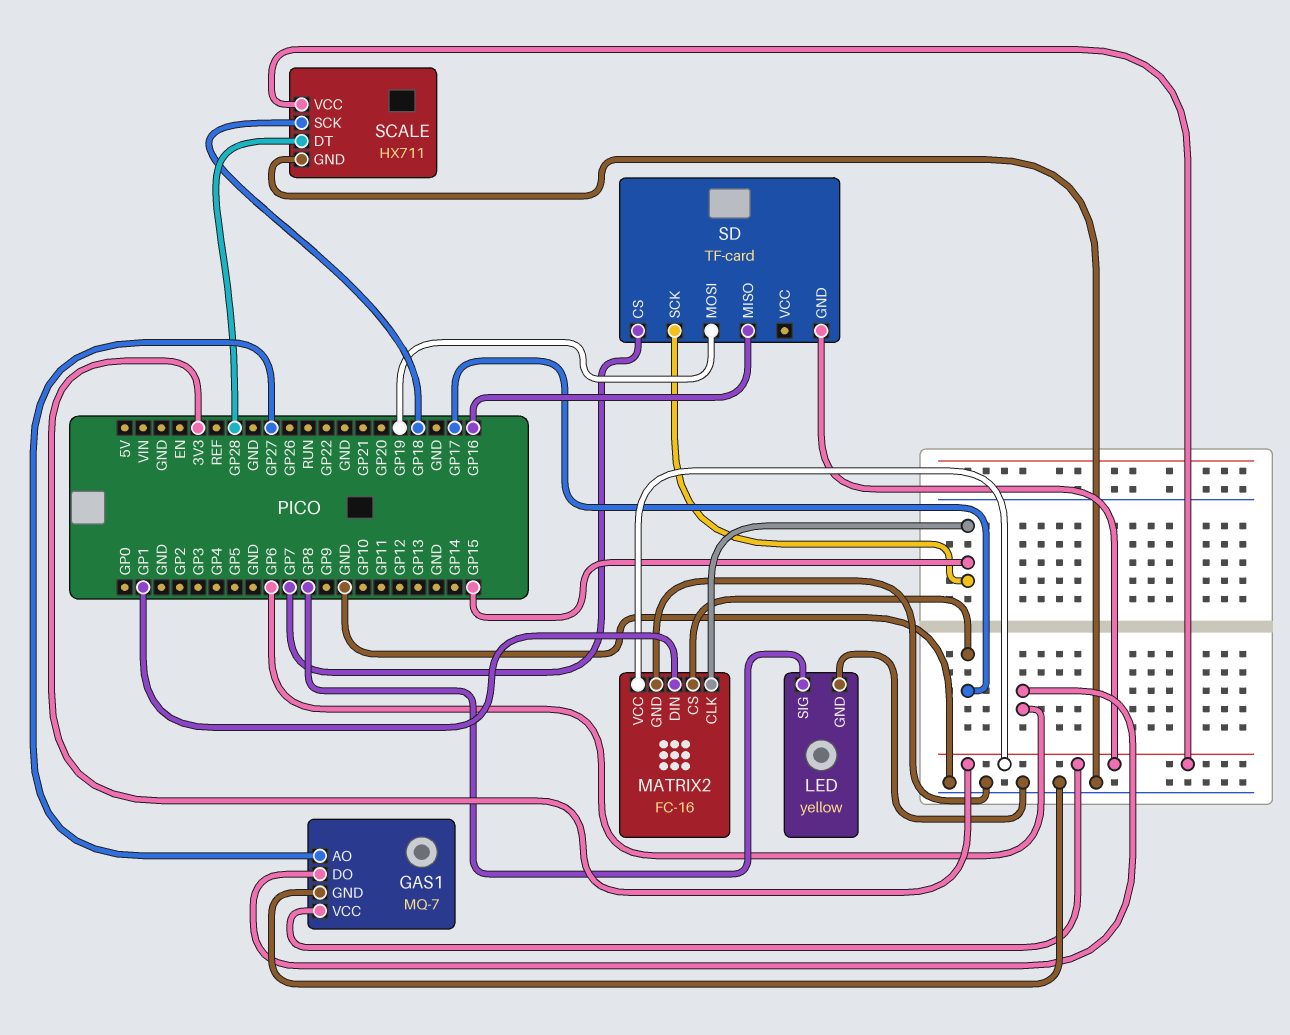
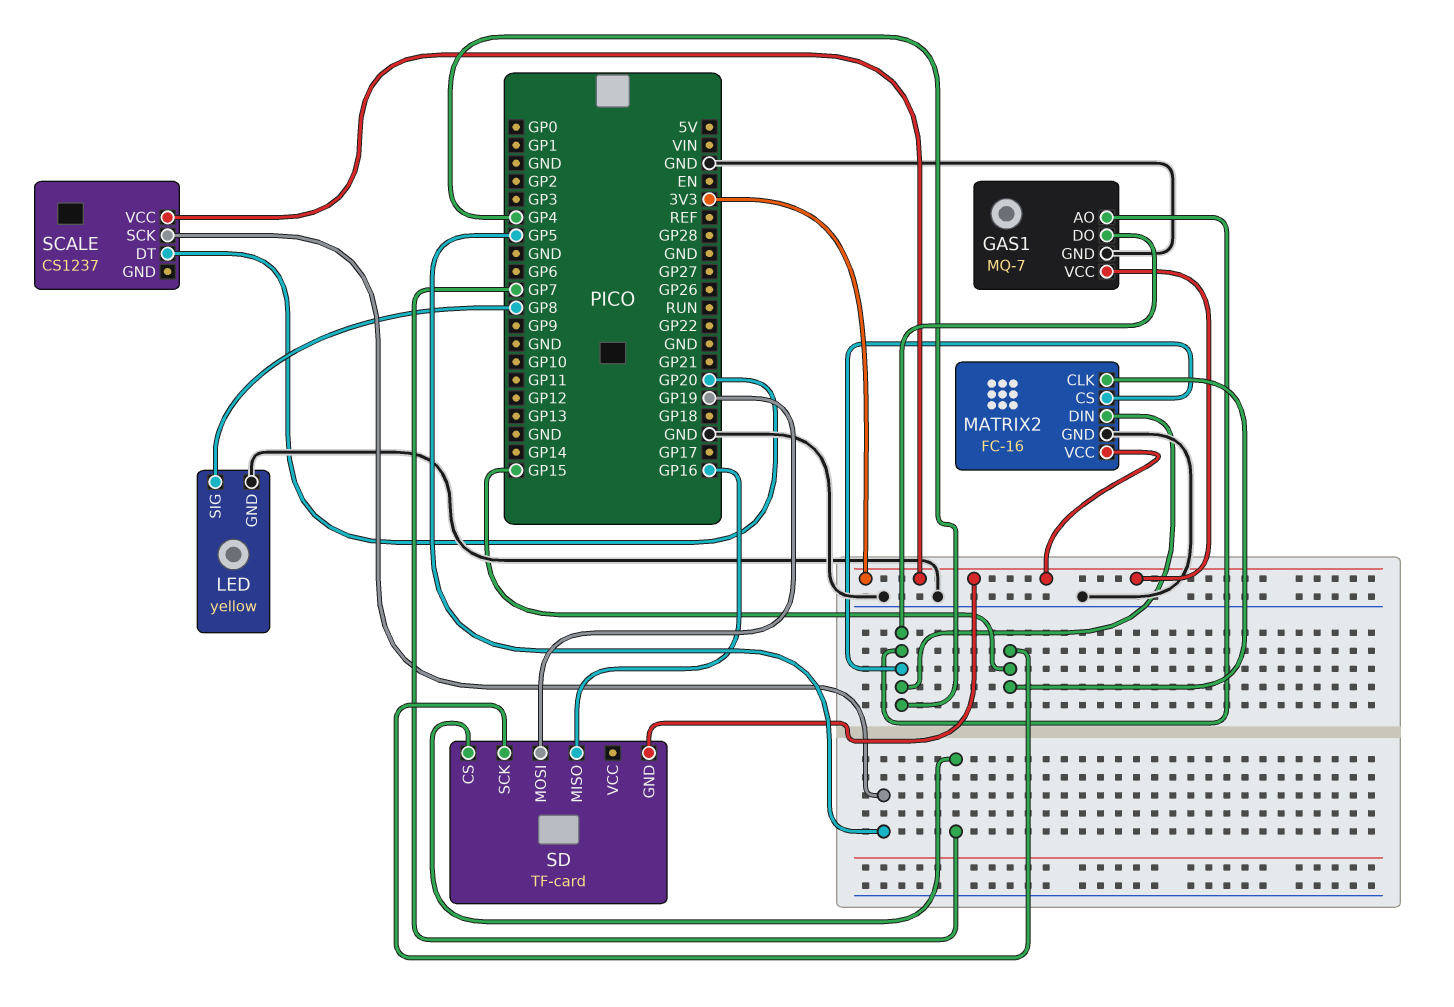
GAS1 pin AO: GP27 -> GP4
GAS1 pin DO: GP6 -> GP4
MATRIX2 pin CS: GP17 -> GP4
MATRIX2 pin DIN: GP1 -> GP4
SCALE: HX711 -> CS1237
SCALE pin DT: GP28 -> GP20
SCALE pin GND: GND -> none
SCALE pin SCK: GP18 -> GP5

